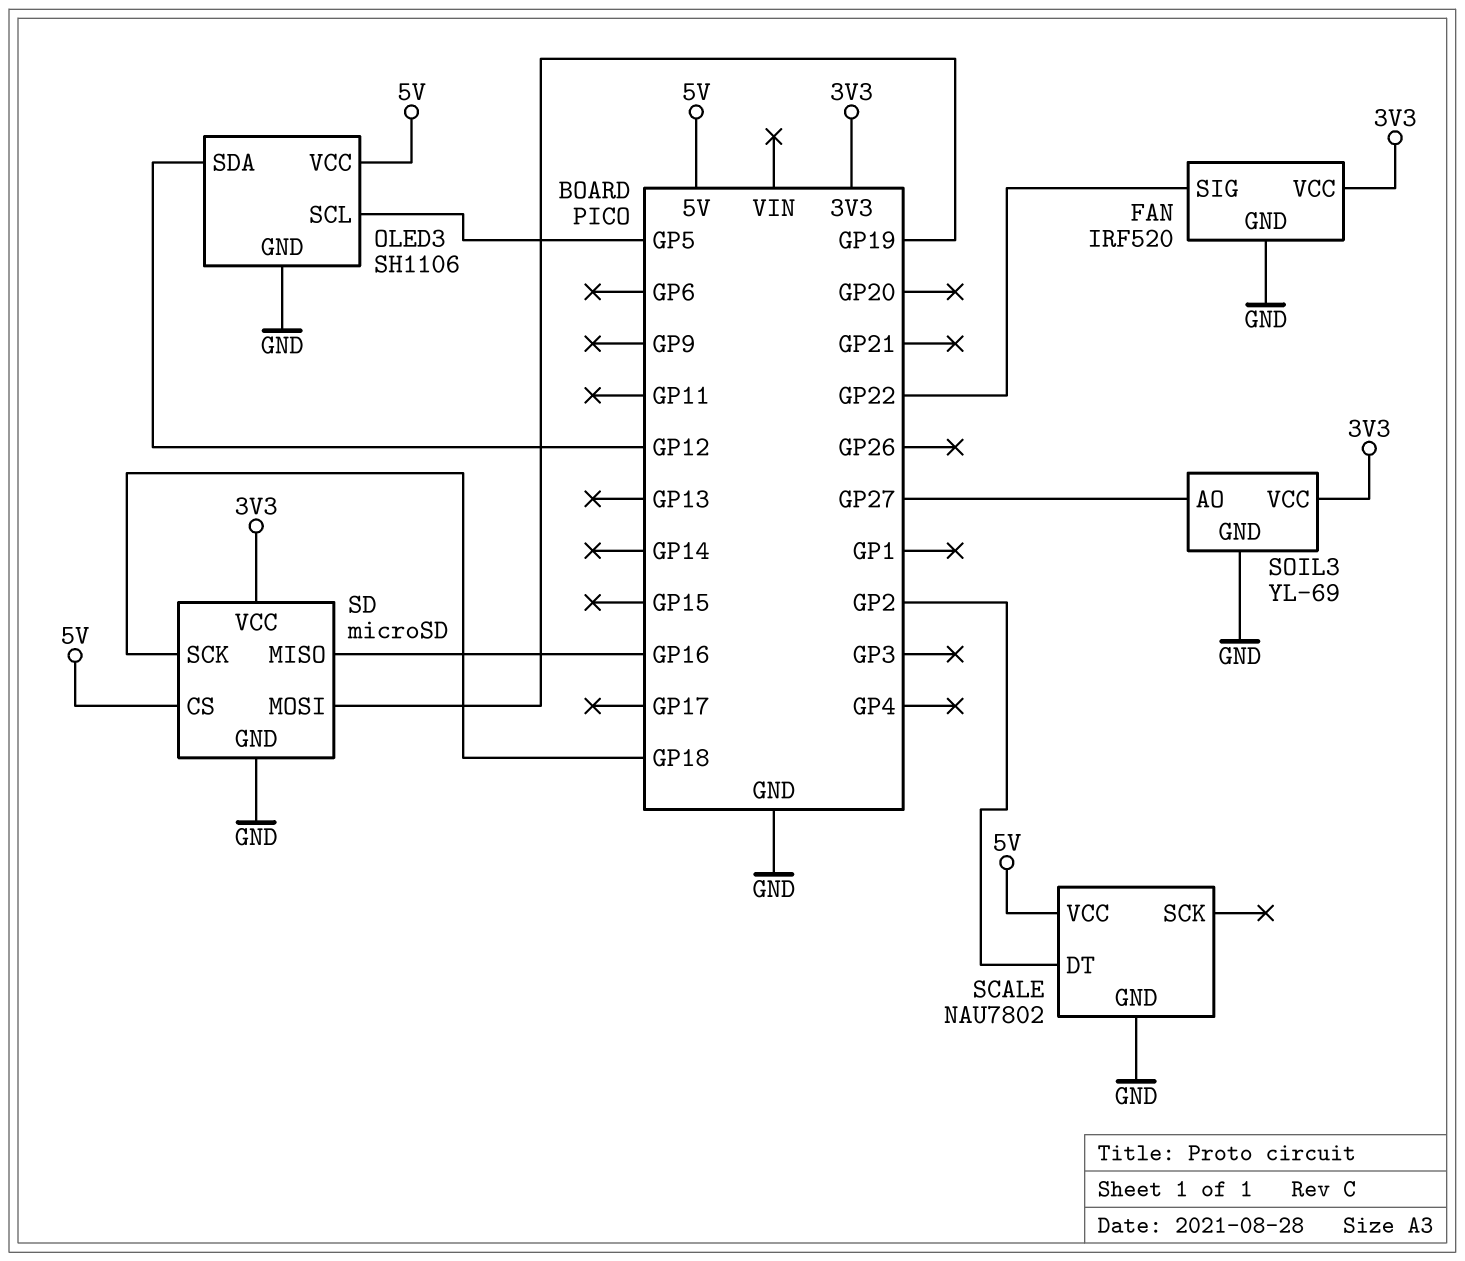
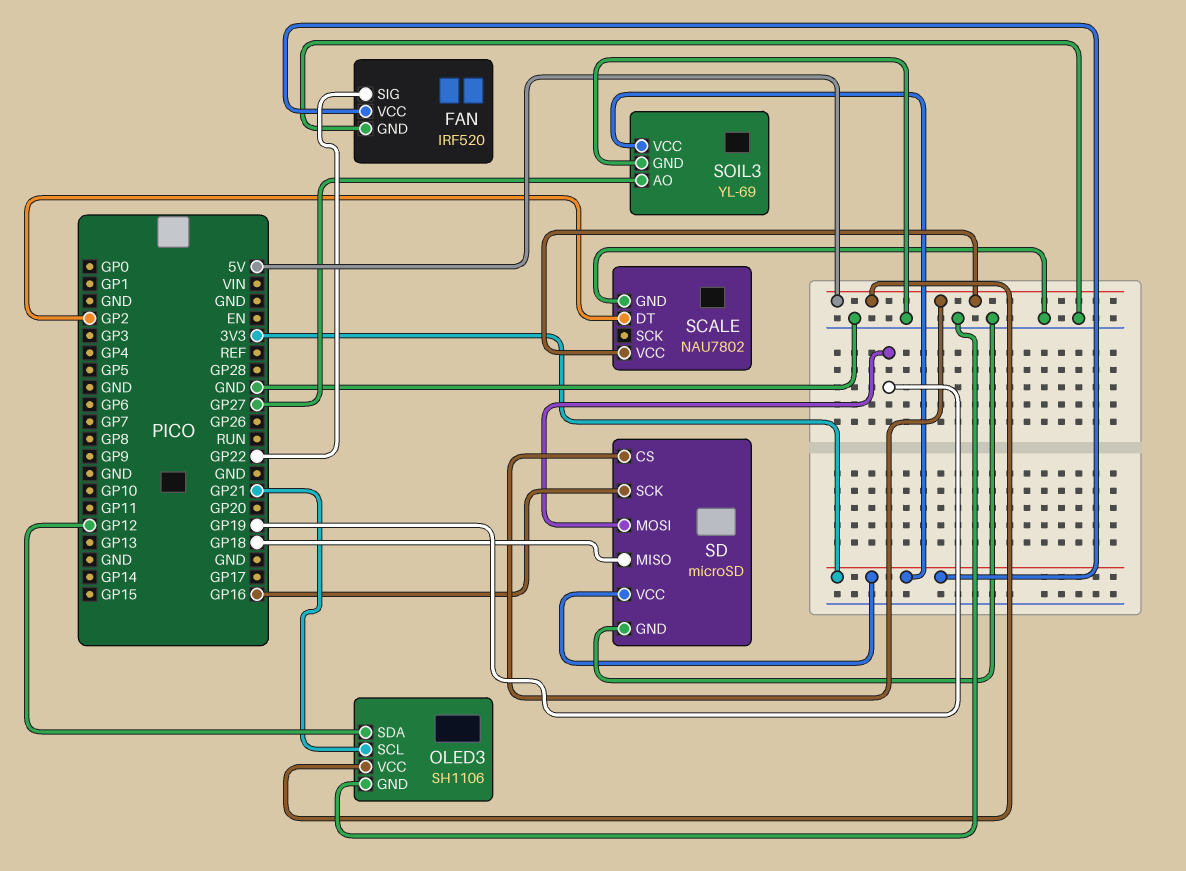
OLED3 pin SCL: GP5 -> GP21
SD pin MISO: GP16 -> GP18
SD pin SCK: GP18 -> GP16

